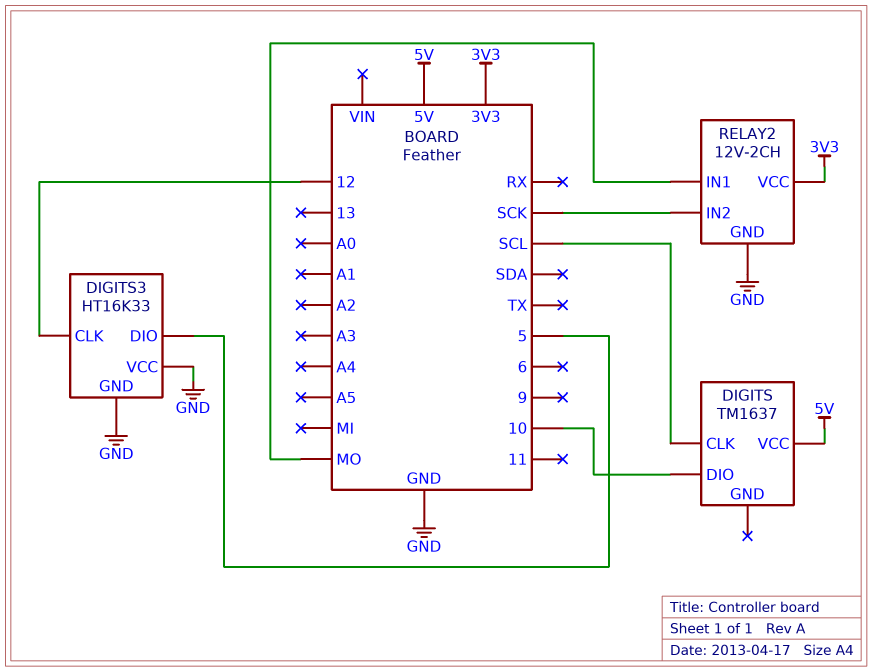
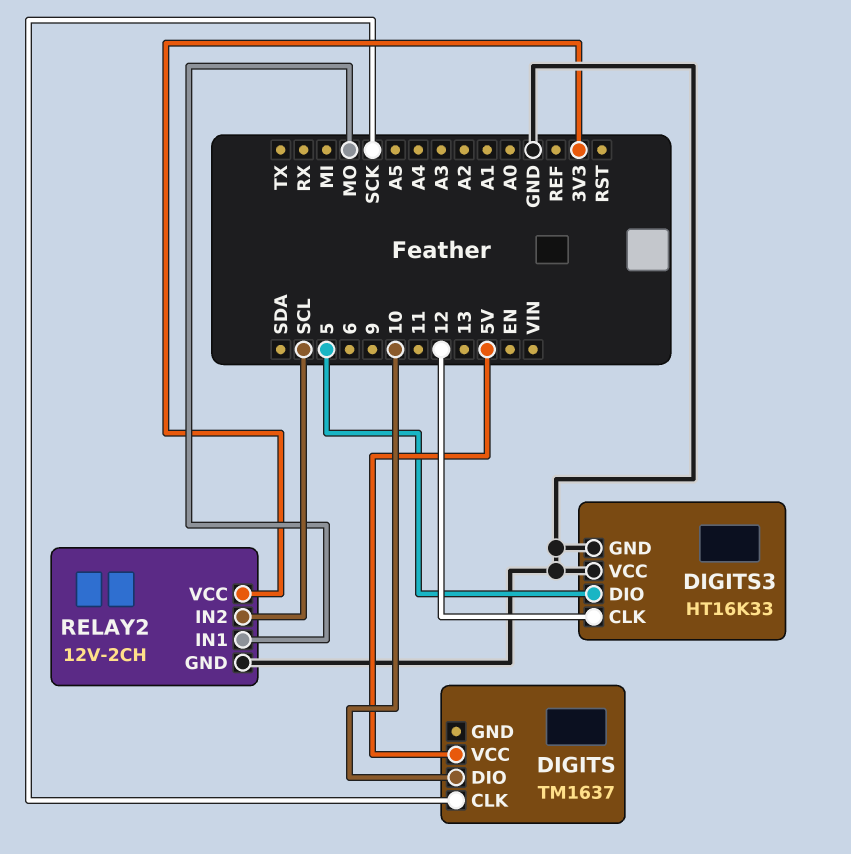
DIGITS pin CLK: SCL -> SCK
RELAY2 pin IN2: SCK -> SCL

